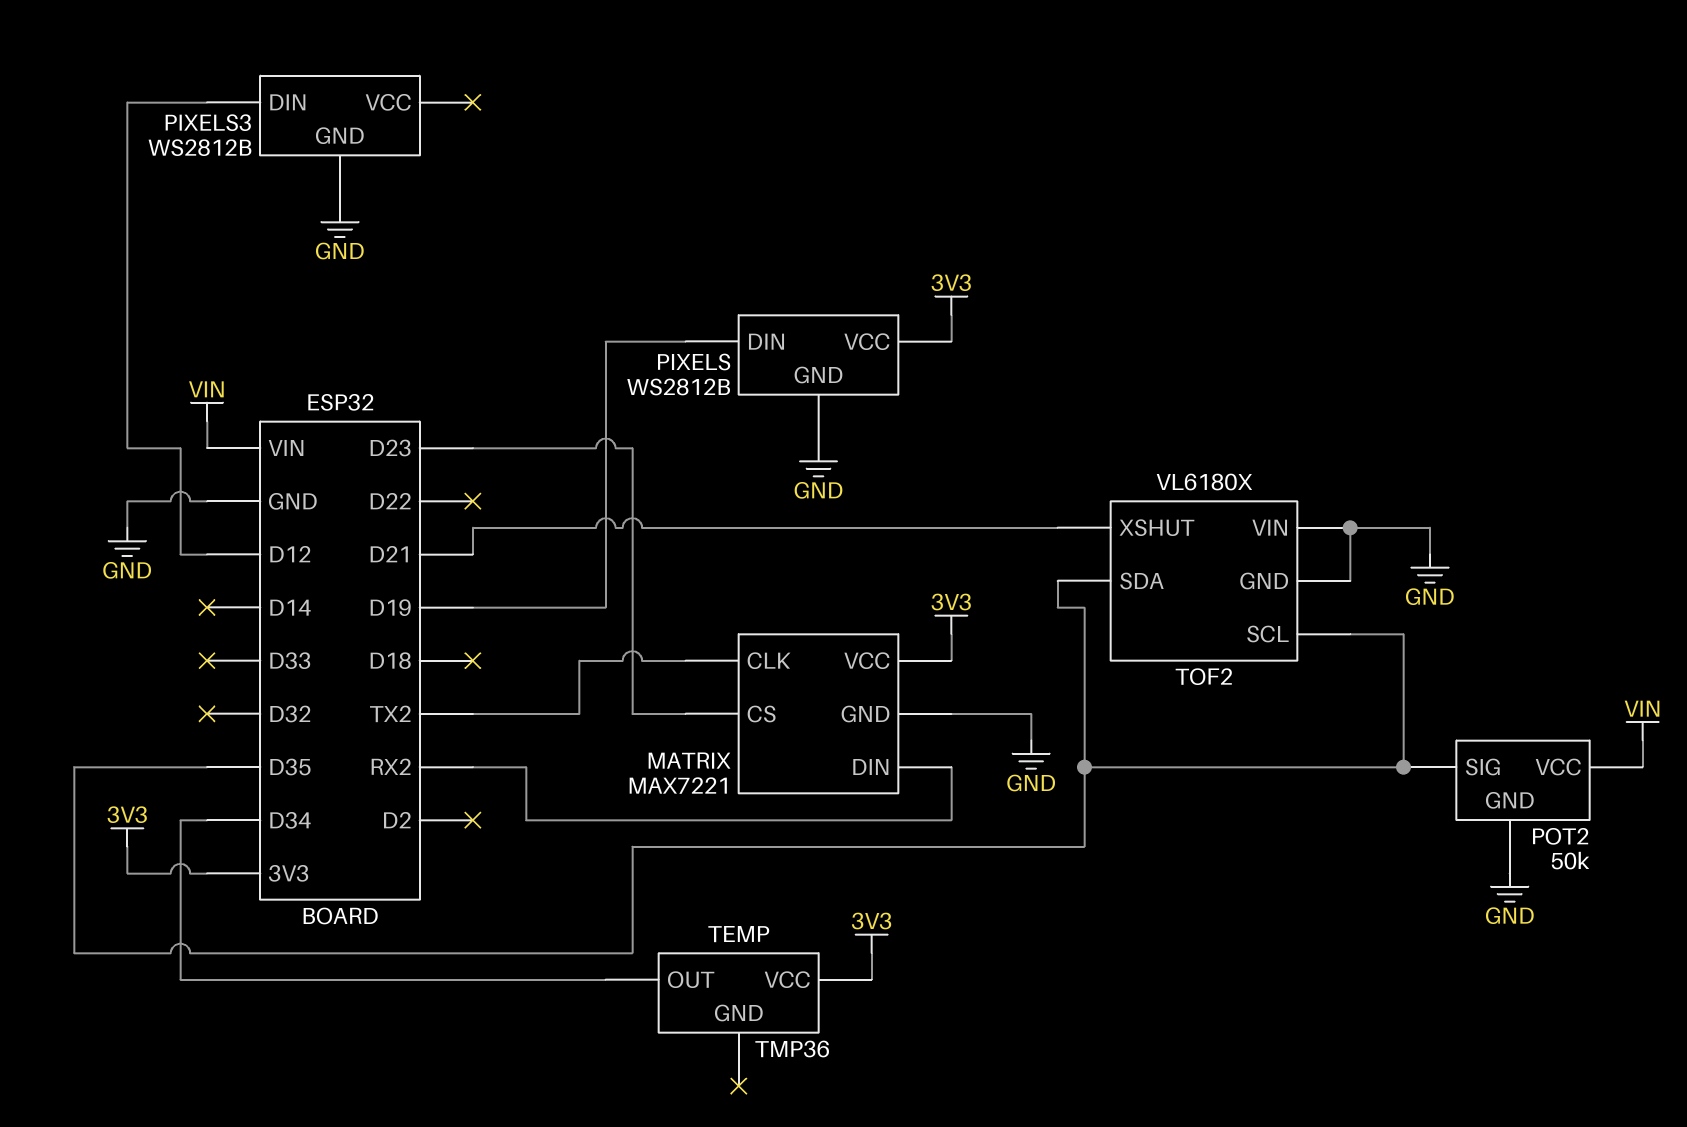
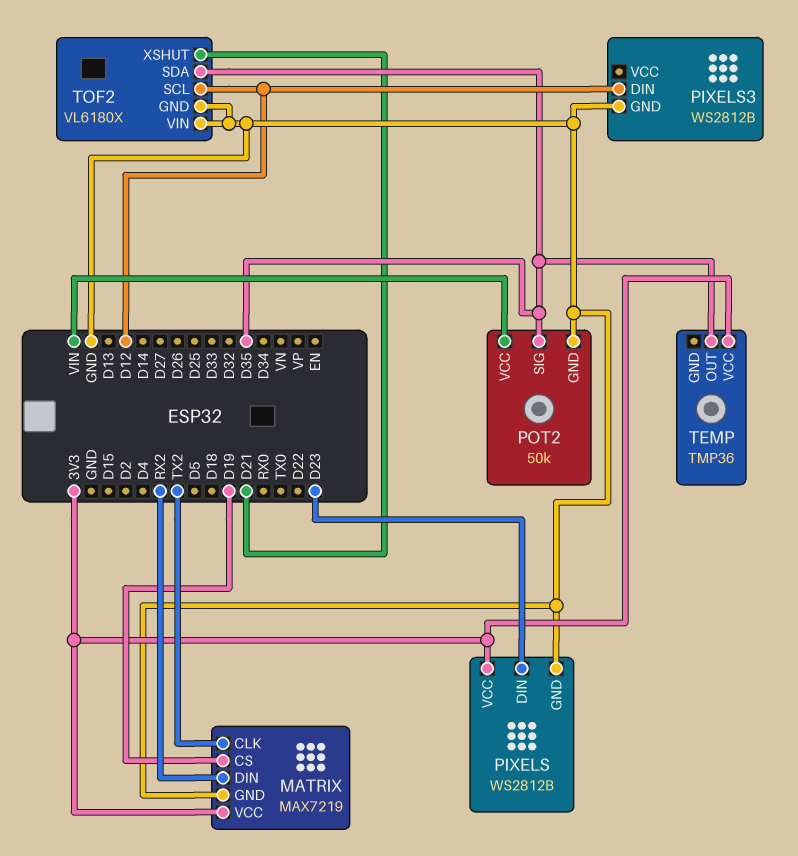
MATRIX: MAX7221 -> MAX7219
MATRIX pin CS: D23 -> D19
PIXELS pin DIN: D19 -> D23
TEMP pin OUT: D34 -> D35
TOF2 pin SCL: D35 -> D12

